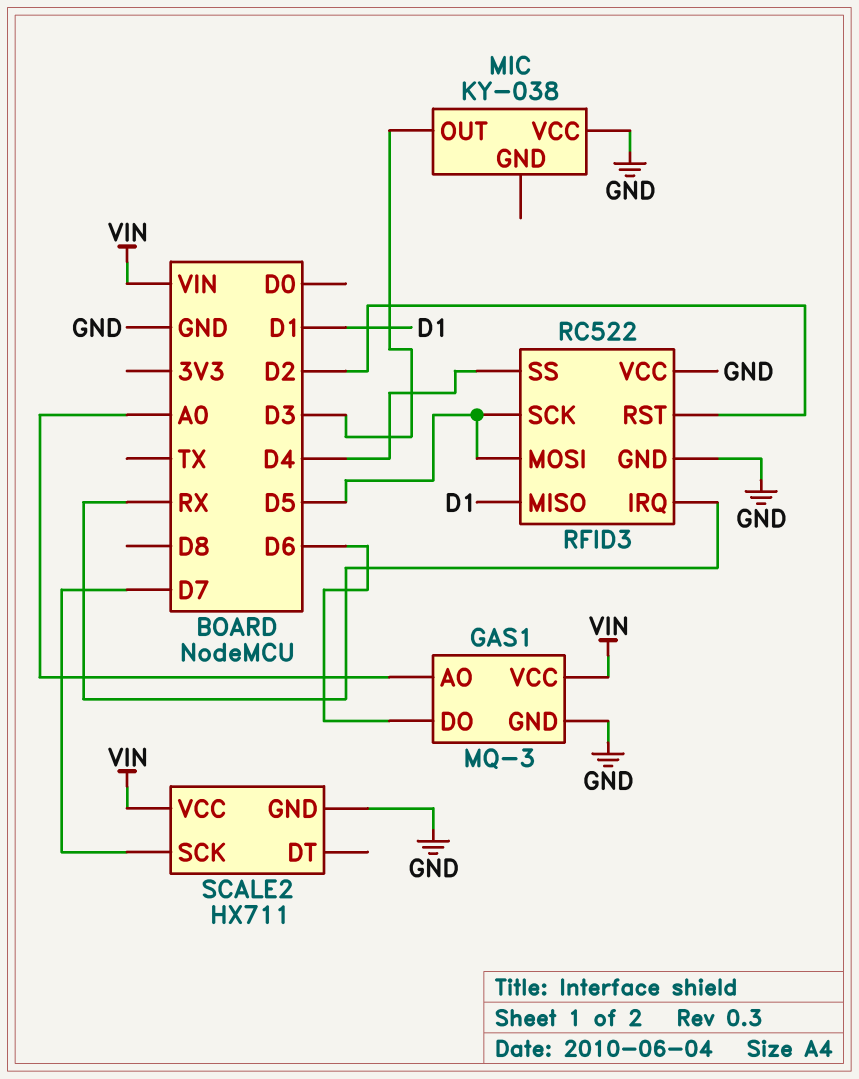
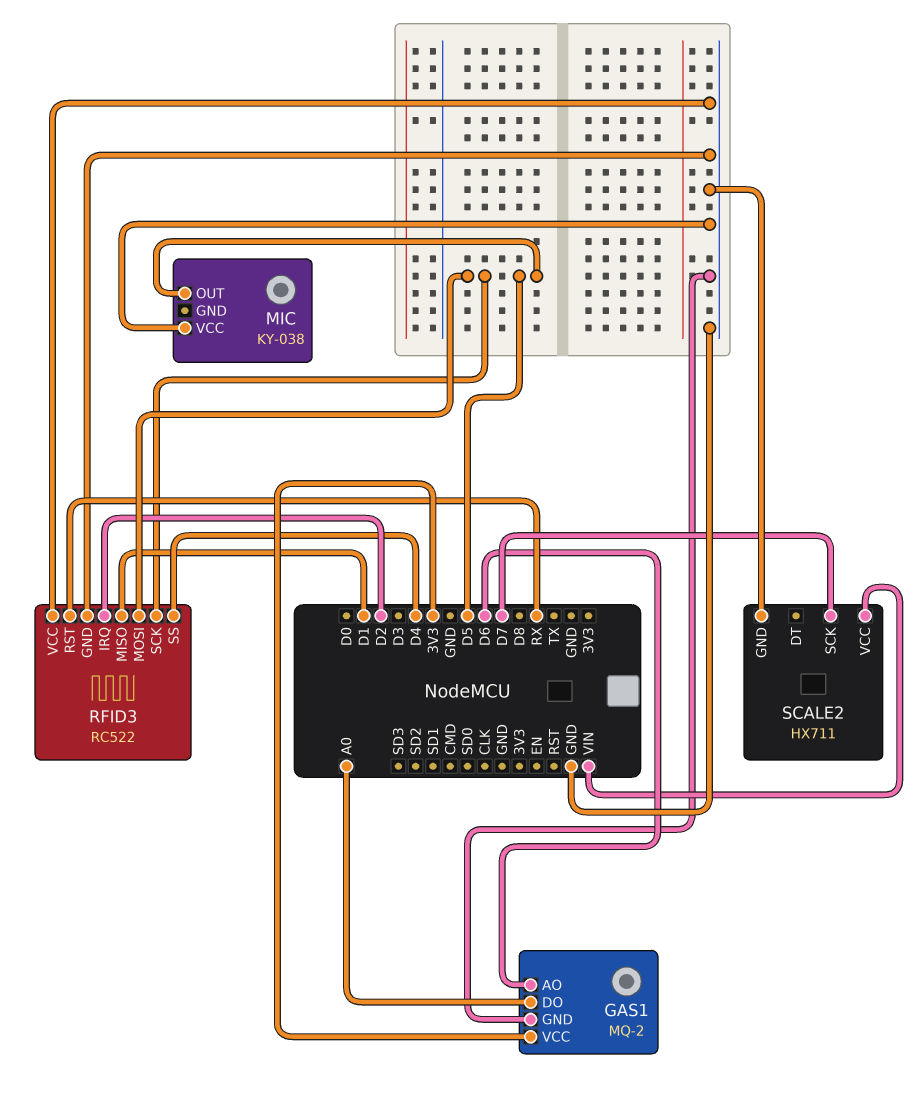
GAS1: MQ-3 -> MQ-2
GAS1 pin AO: A0 -> D6
GAS1 pin DO: D6 -> A0
GAS1 pin VCC: VIN -> 3V3
MIC pin OUT: D3 -> D5
RFID3 pin IRQ: RX -> D2
RFID3 pin RST: D2 -> RX

